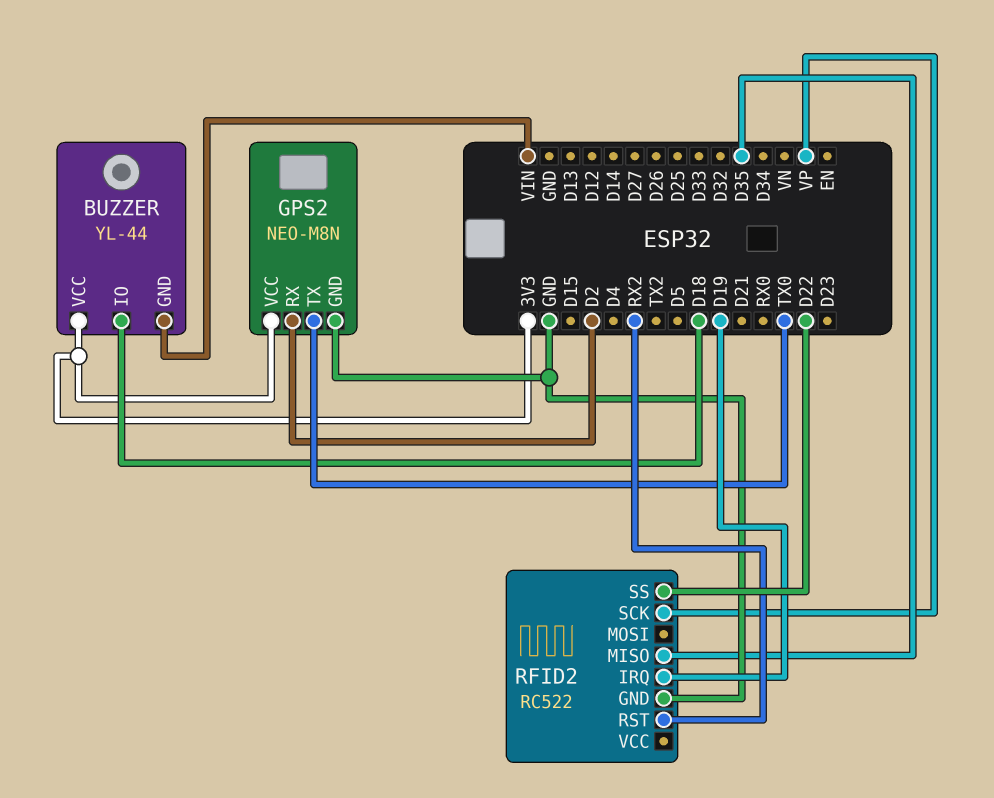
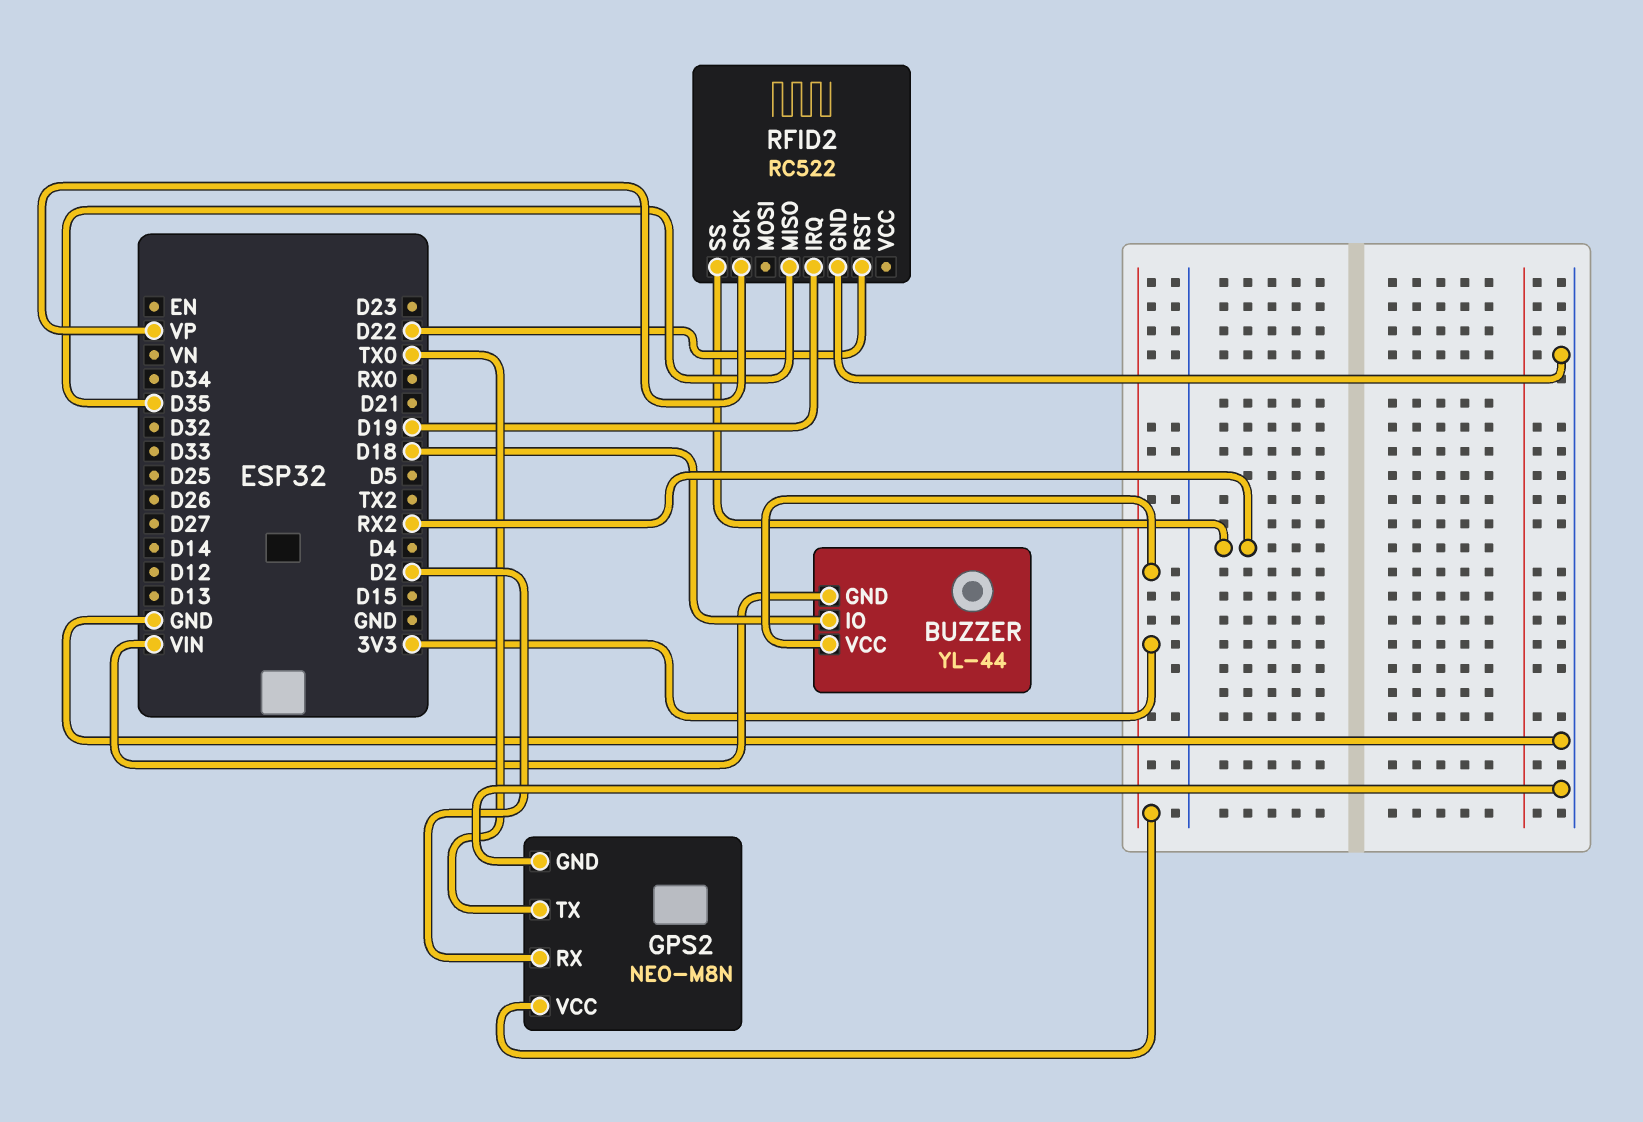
RFID2 pin RST: RX2 -> D22
RFID2 pin SS: D22 -> RX2

